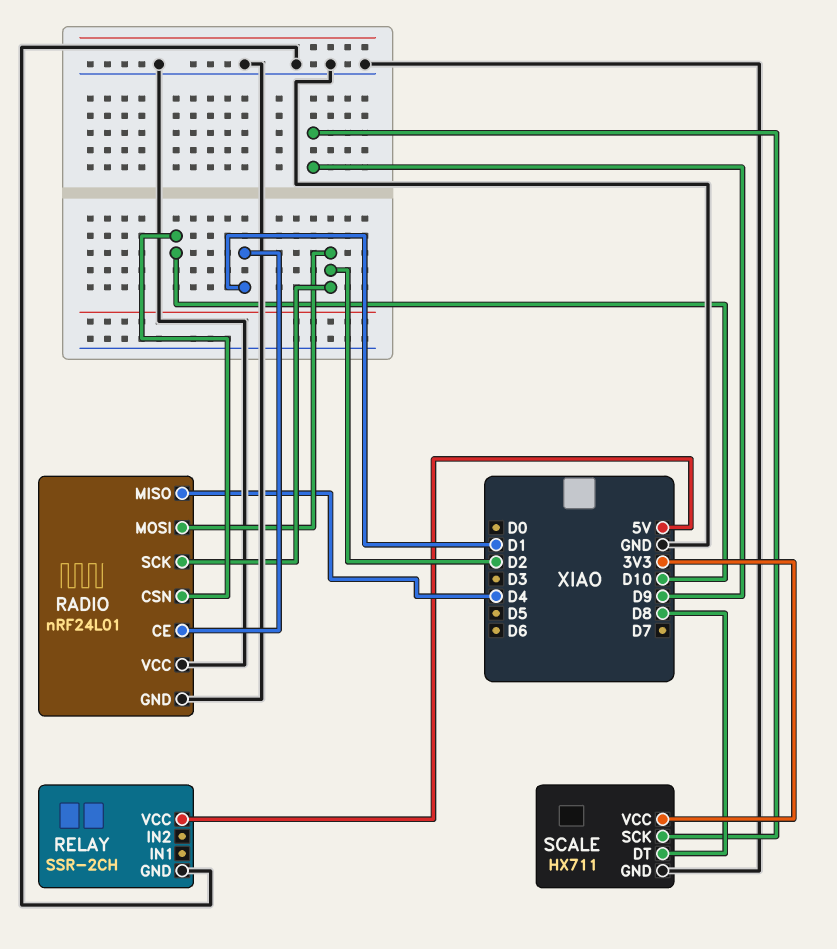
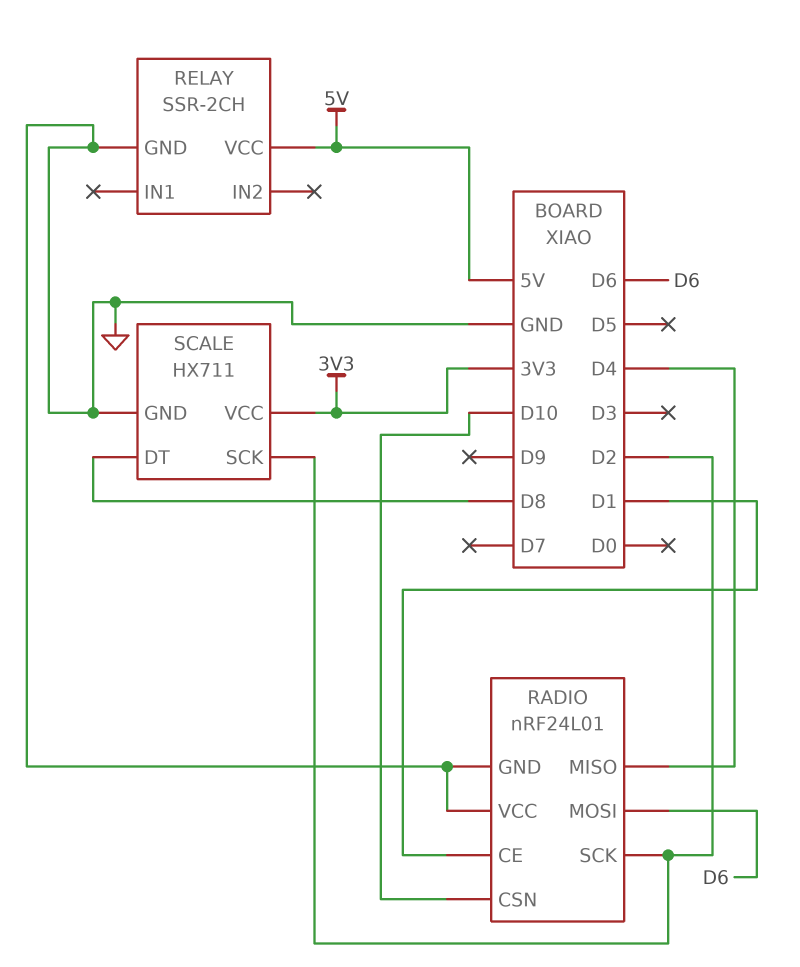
RADIO pin MOSI: D2 -> D6
SCALE pin SCK: D9 -> D2

